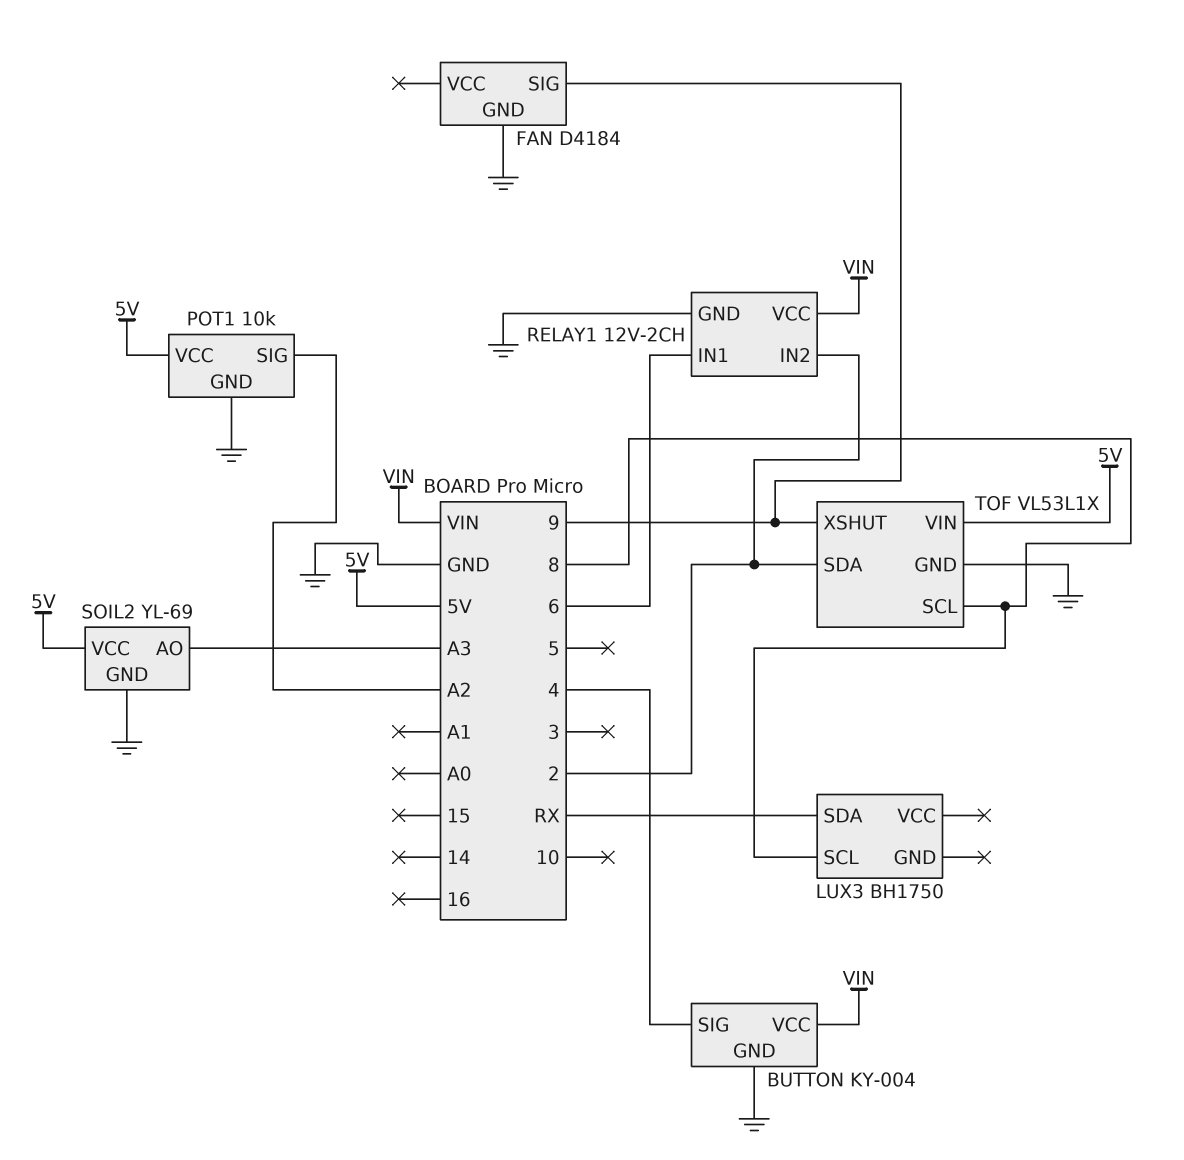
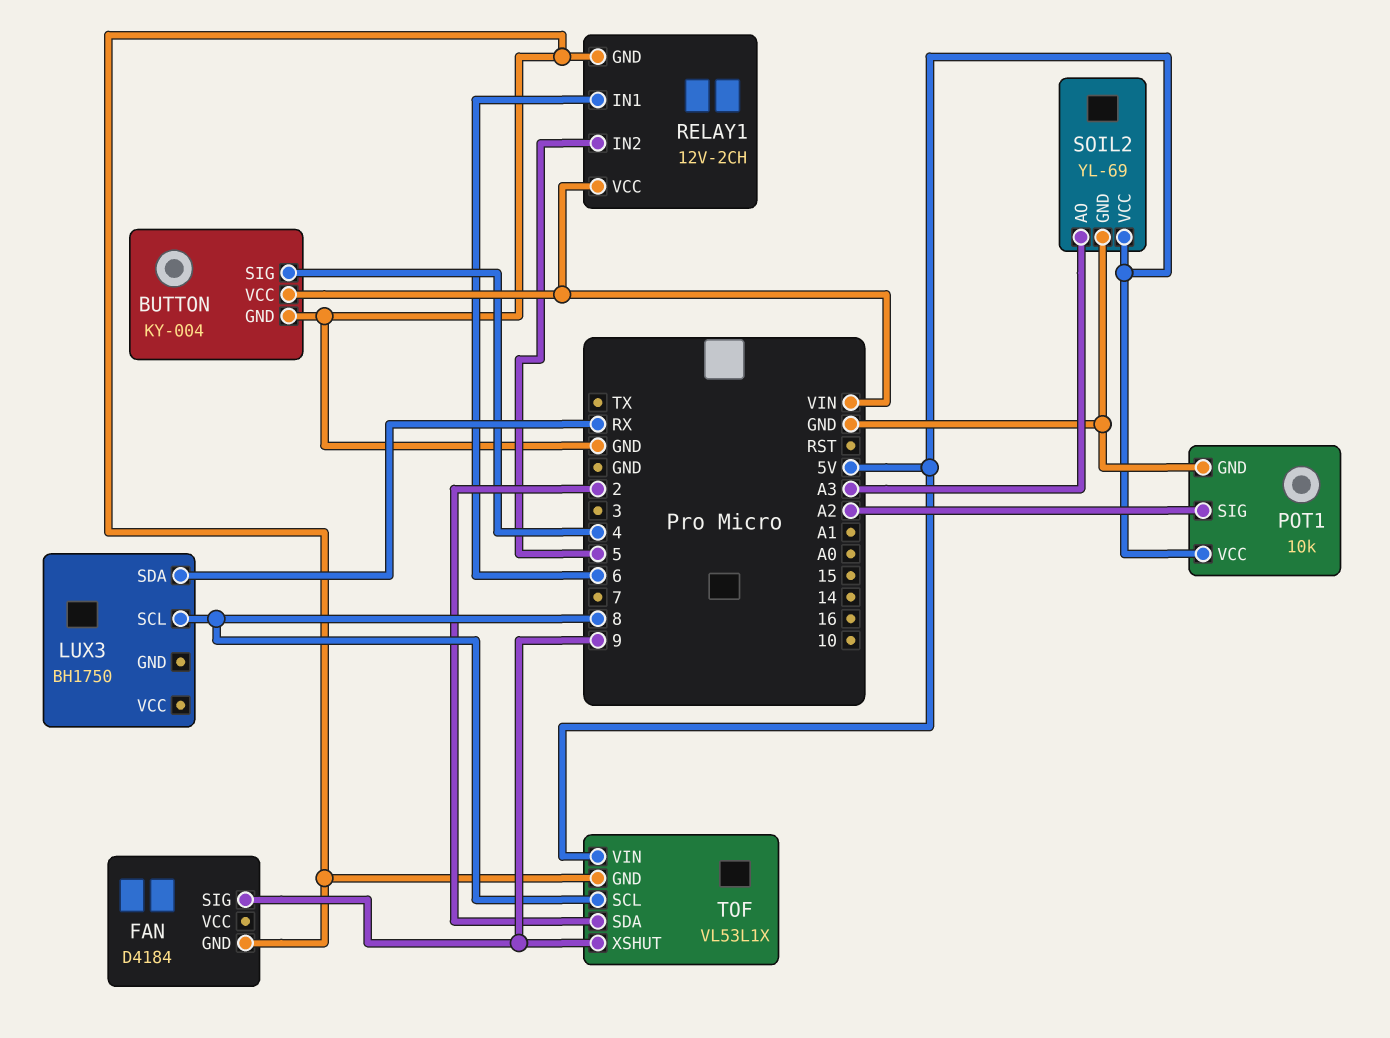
RELAY1 pin IN2: 2 -> 5

